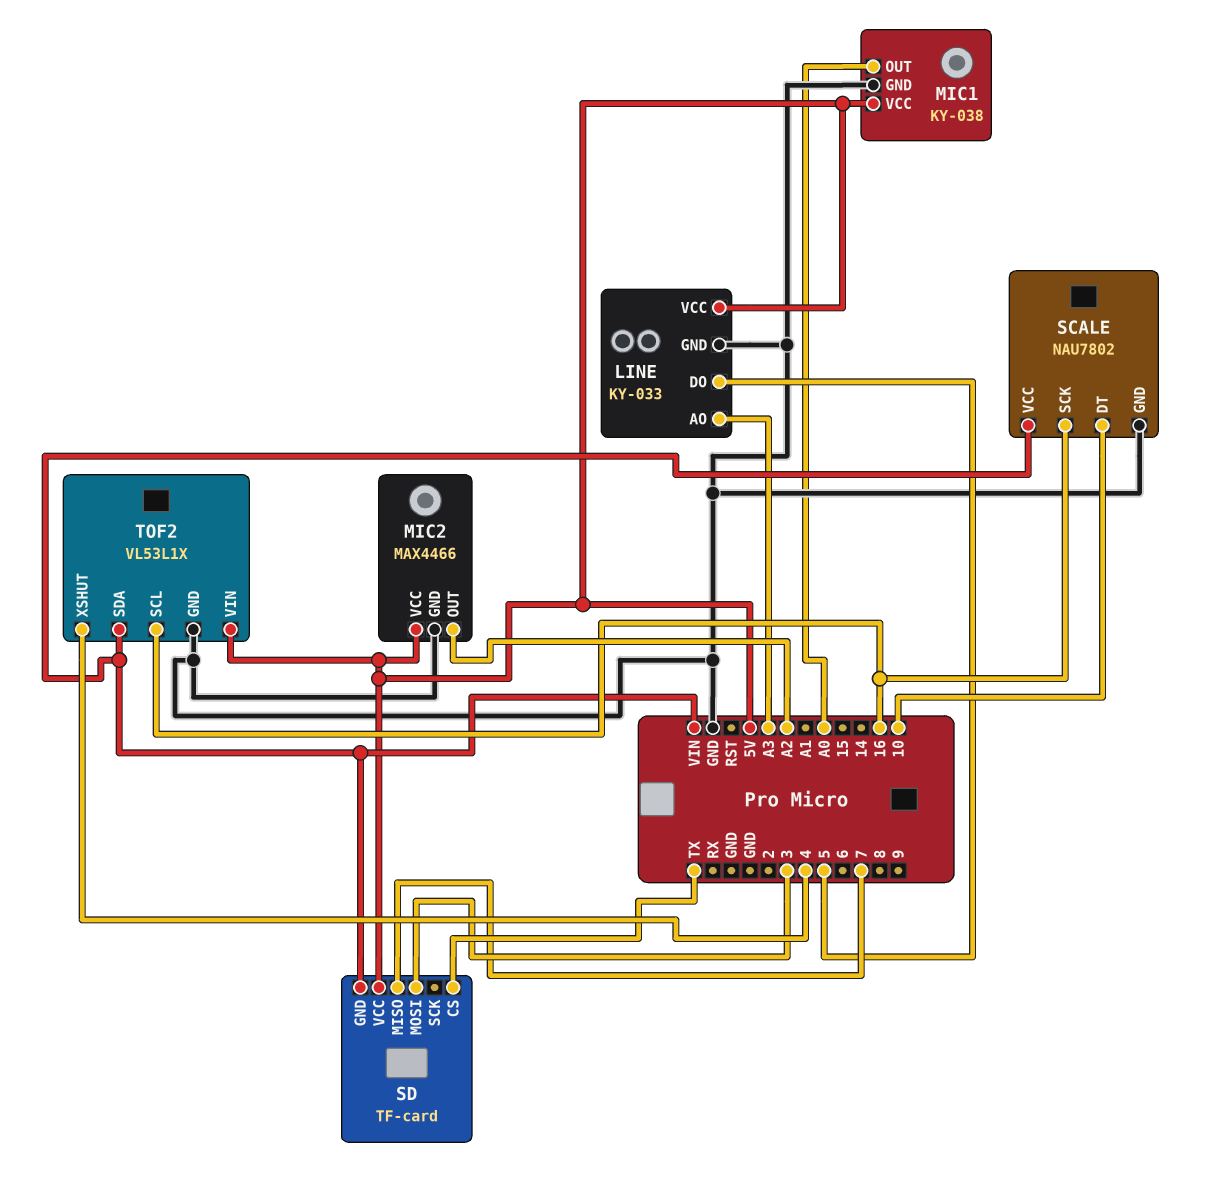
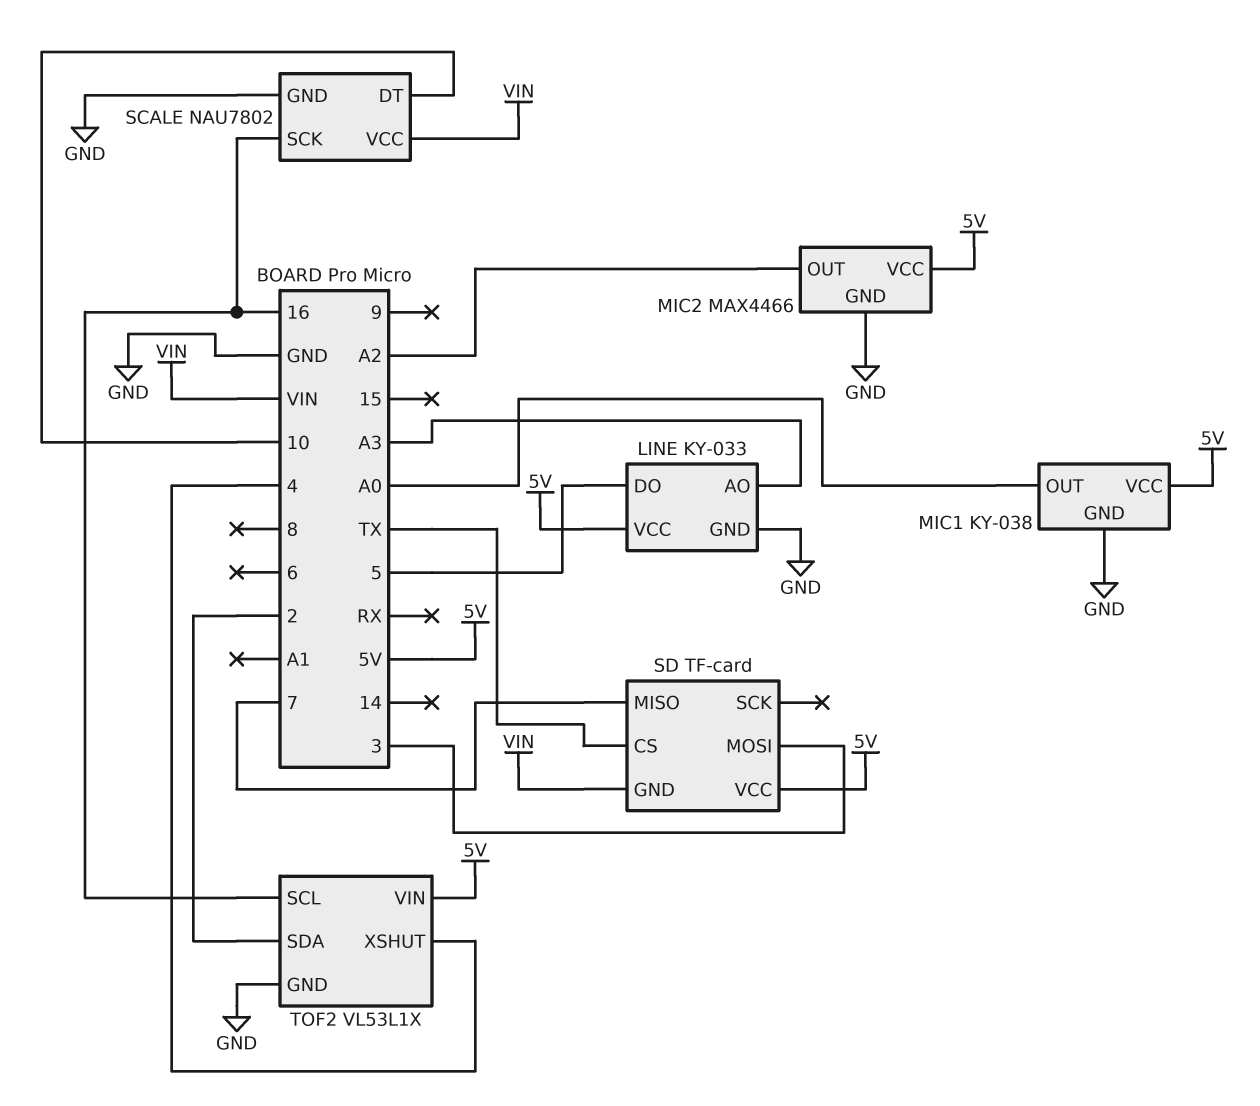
TOF2 pin SDA: VIN -> 2

